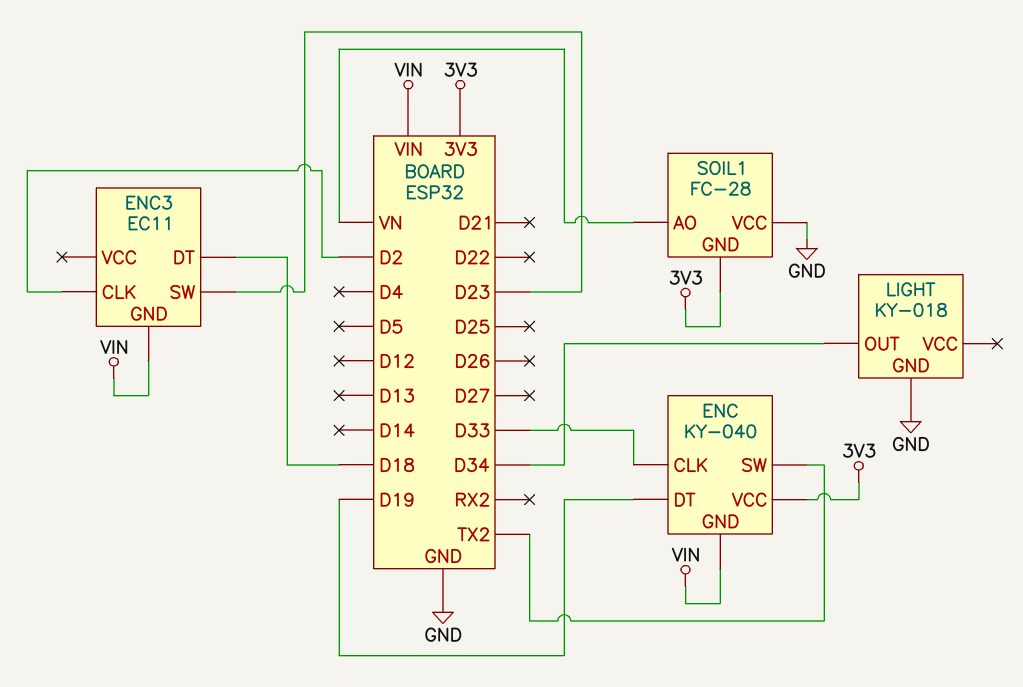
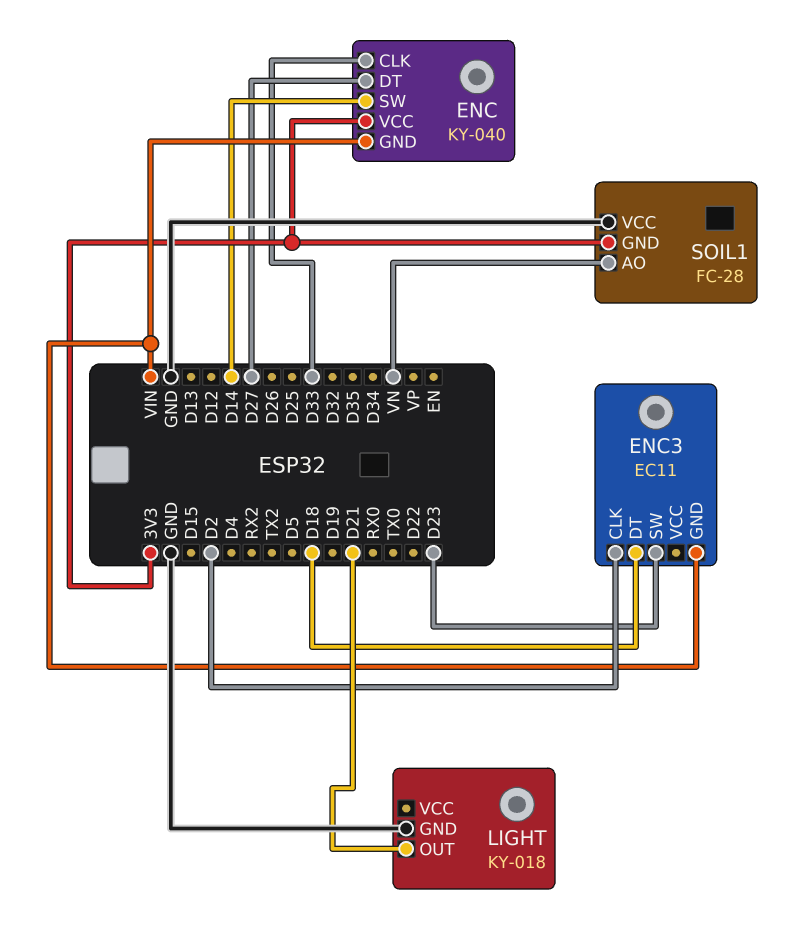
ENC pin DT: D19 -> D27
ENC pin SW: TX2 -> D14
LIGHT pin OUT: D34 -> D21

